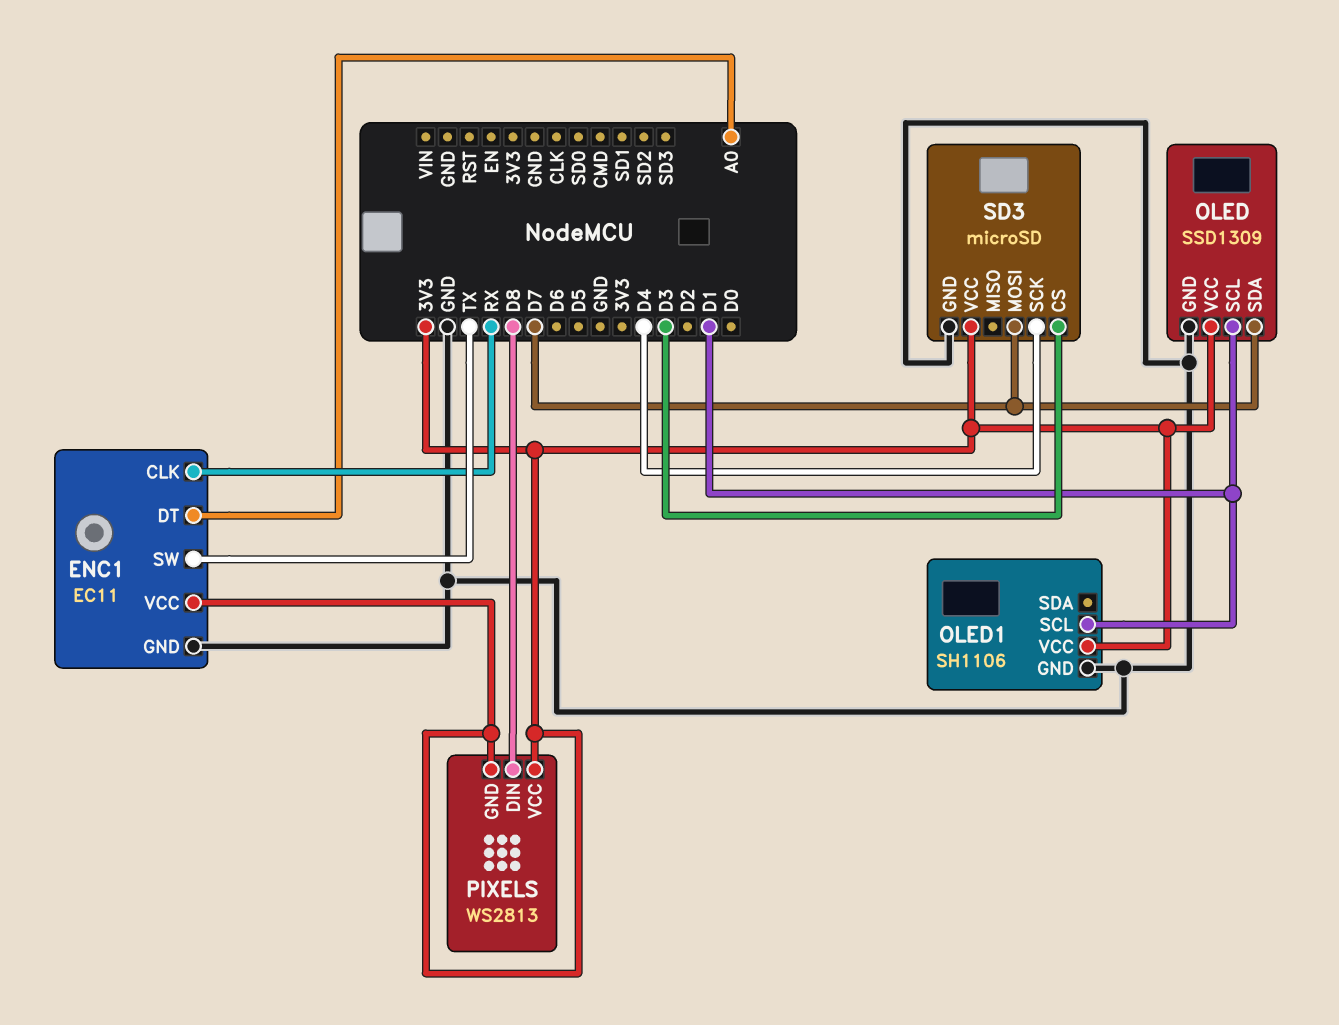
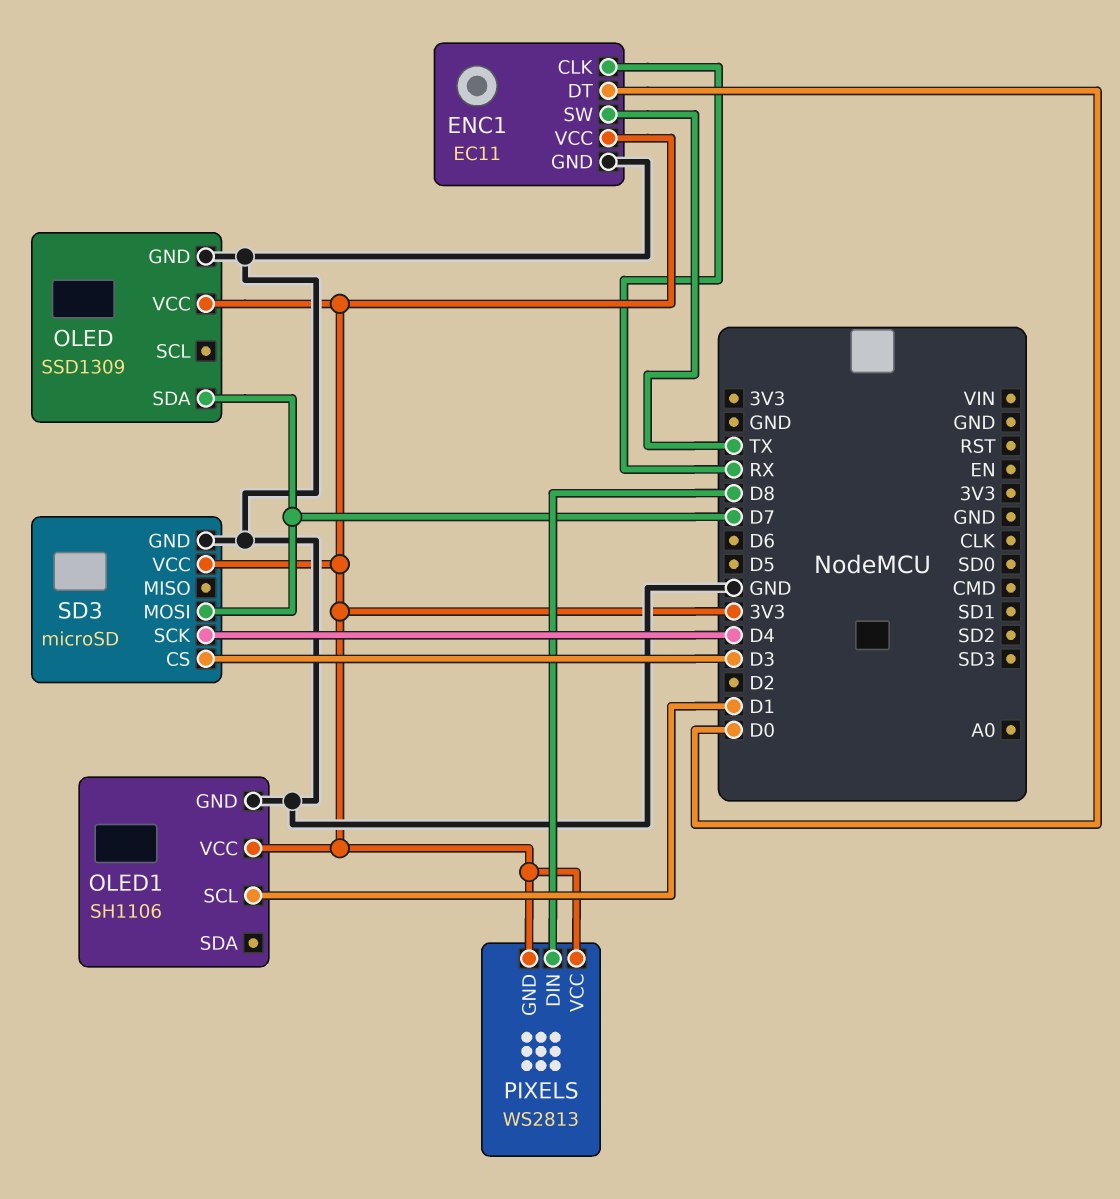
ENC1 pin DT: A0 -> D0
OLED pin SCL: D1 -> none

